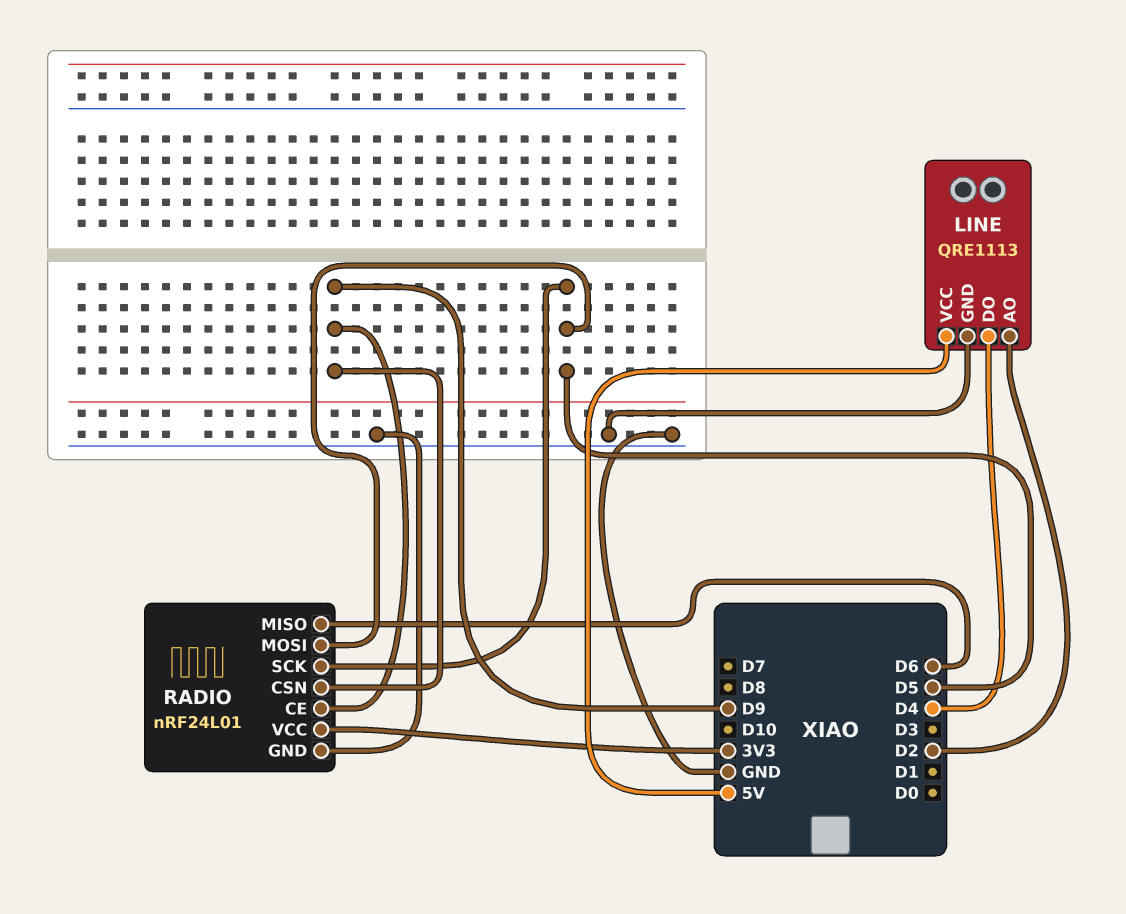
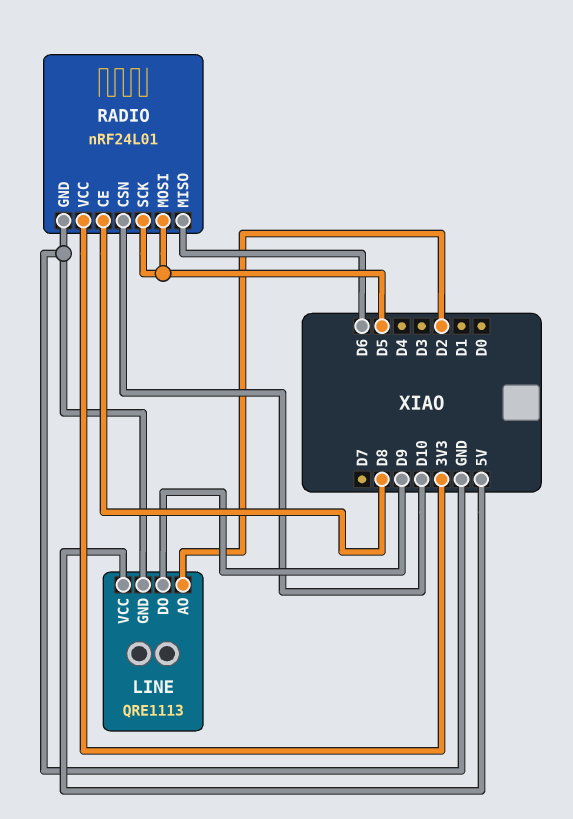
LINE pin DO: D4 -> D9
RADIO pin CE: D9 -> D8
RADIO pin CSN: D9 -> D10

